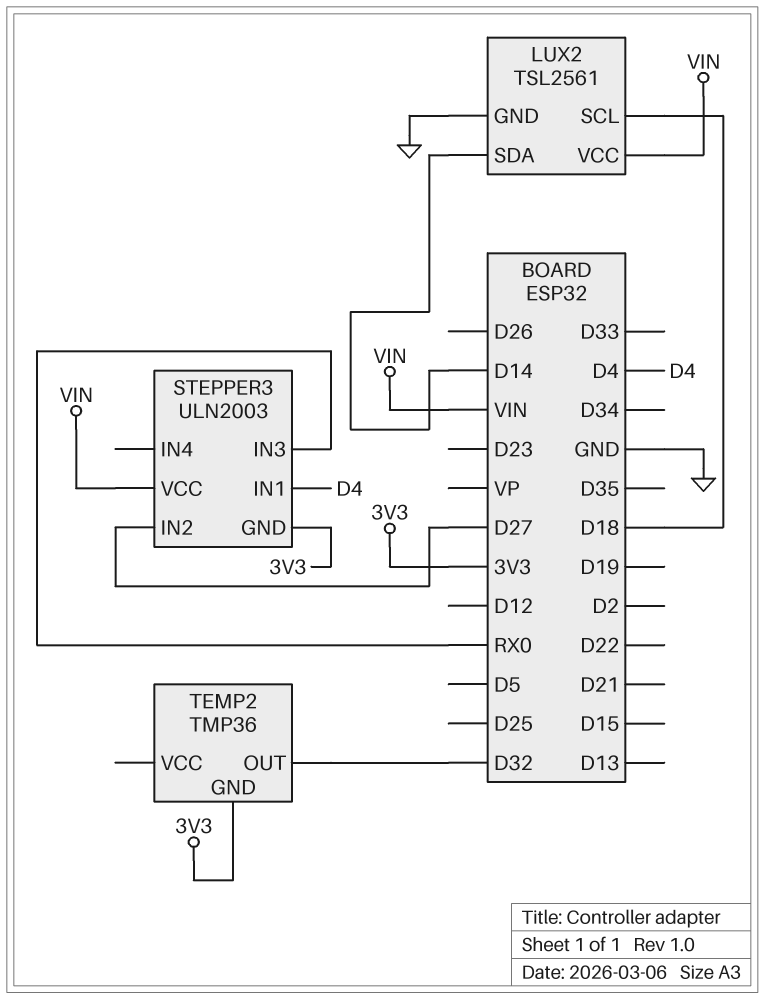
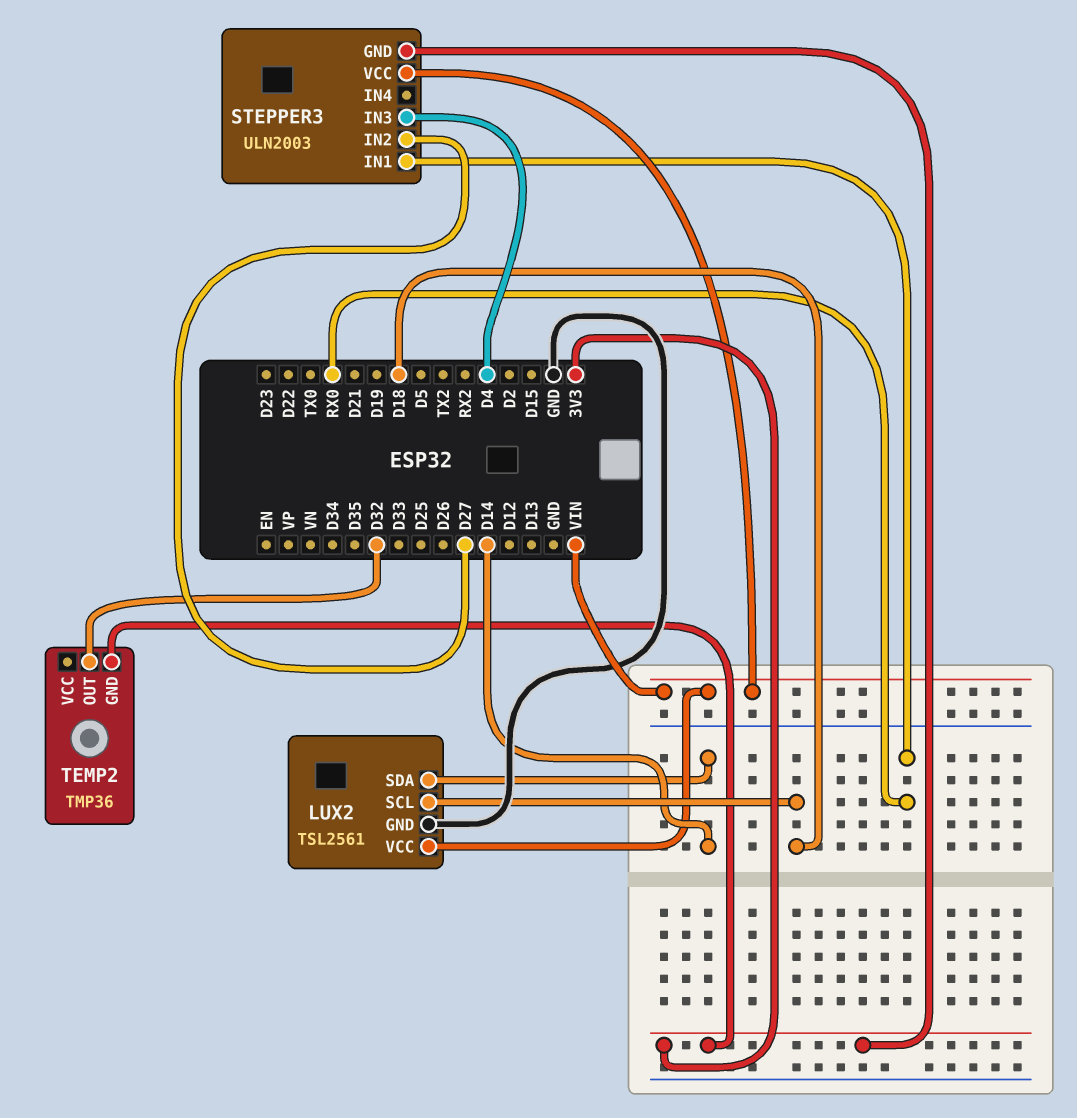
STEPPER3 pin IN1: D4 -> RX0
STEPPER3 pin IN3: RX0 -> D4

